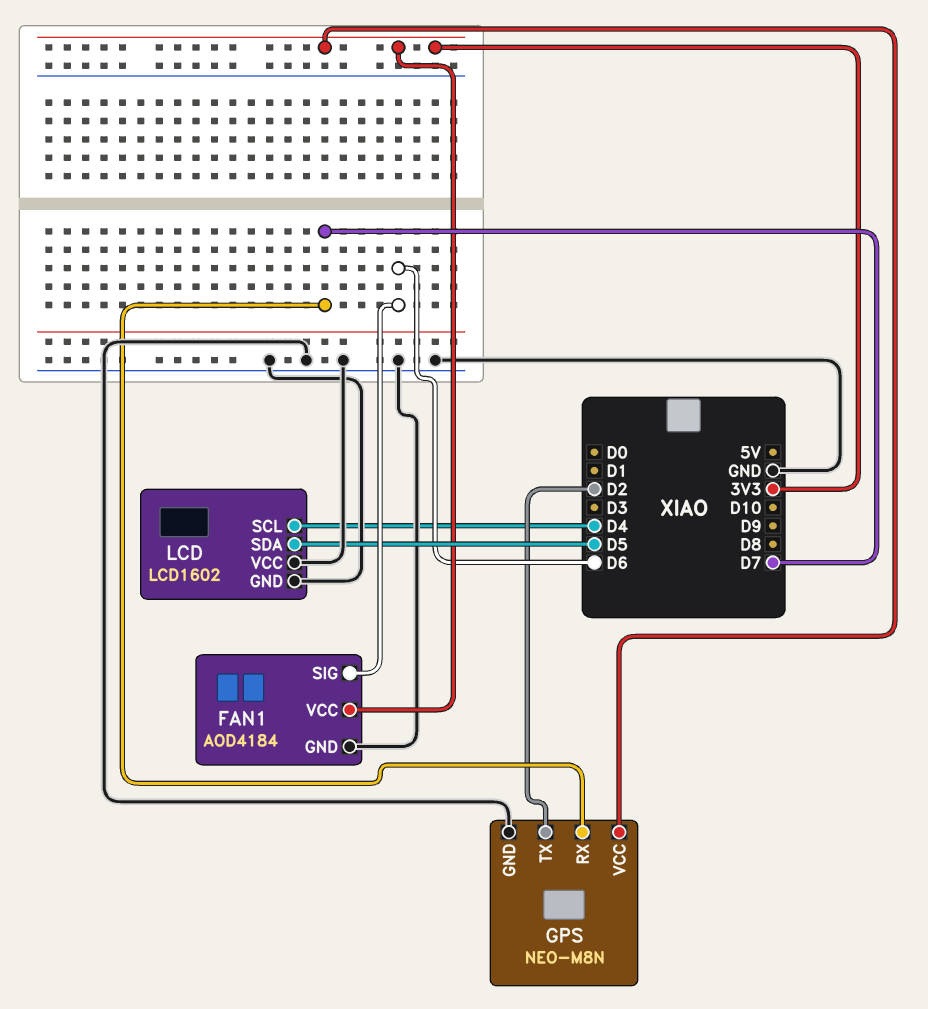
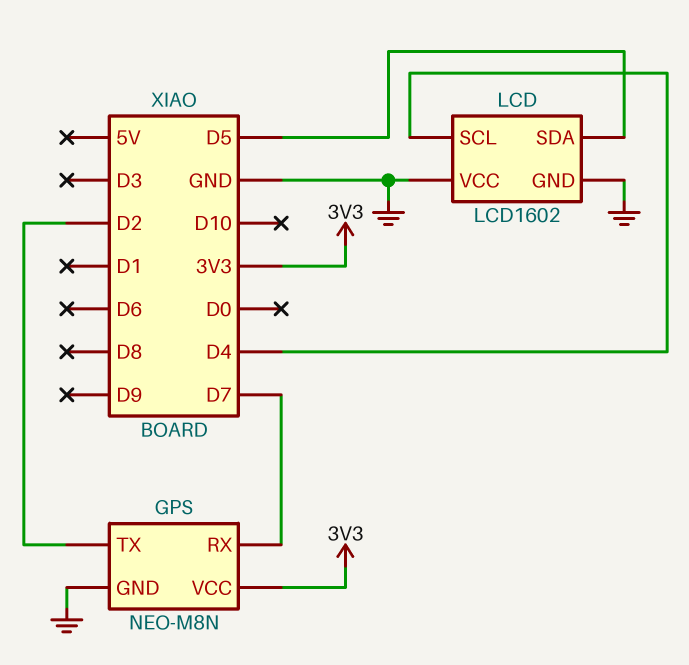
FAN1: AOD4184 -> none
FAN1 pin GND: GND -> none
FAN1 pin SIG: D6 -> none
FAN1 pin VCC: 3V3 -> none

